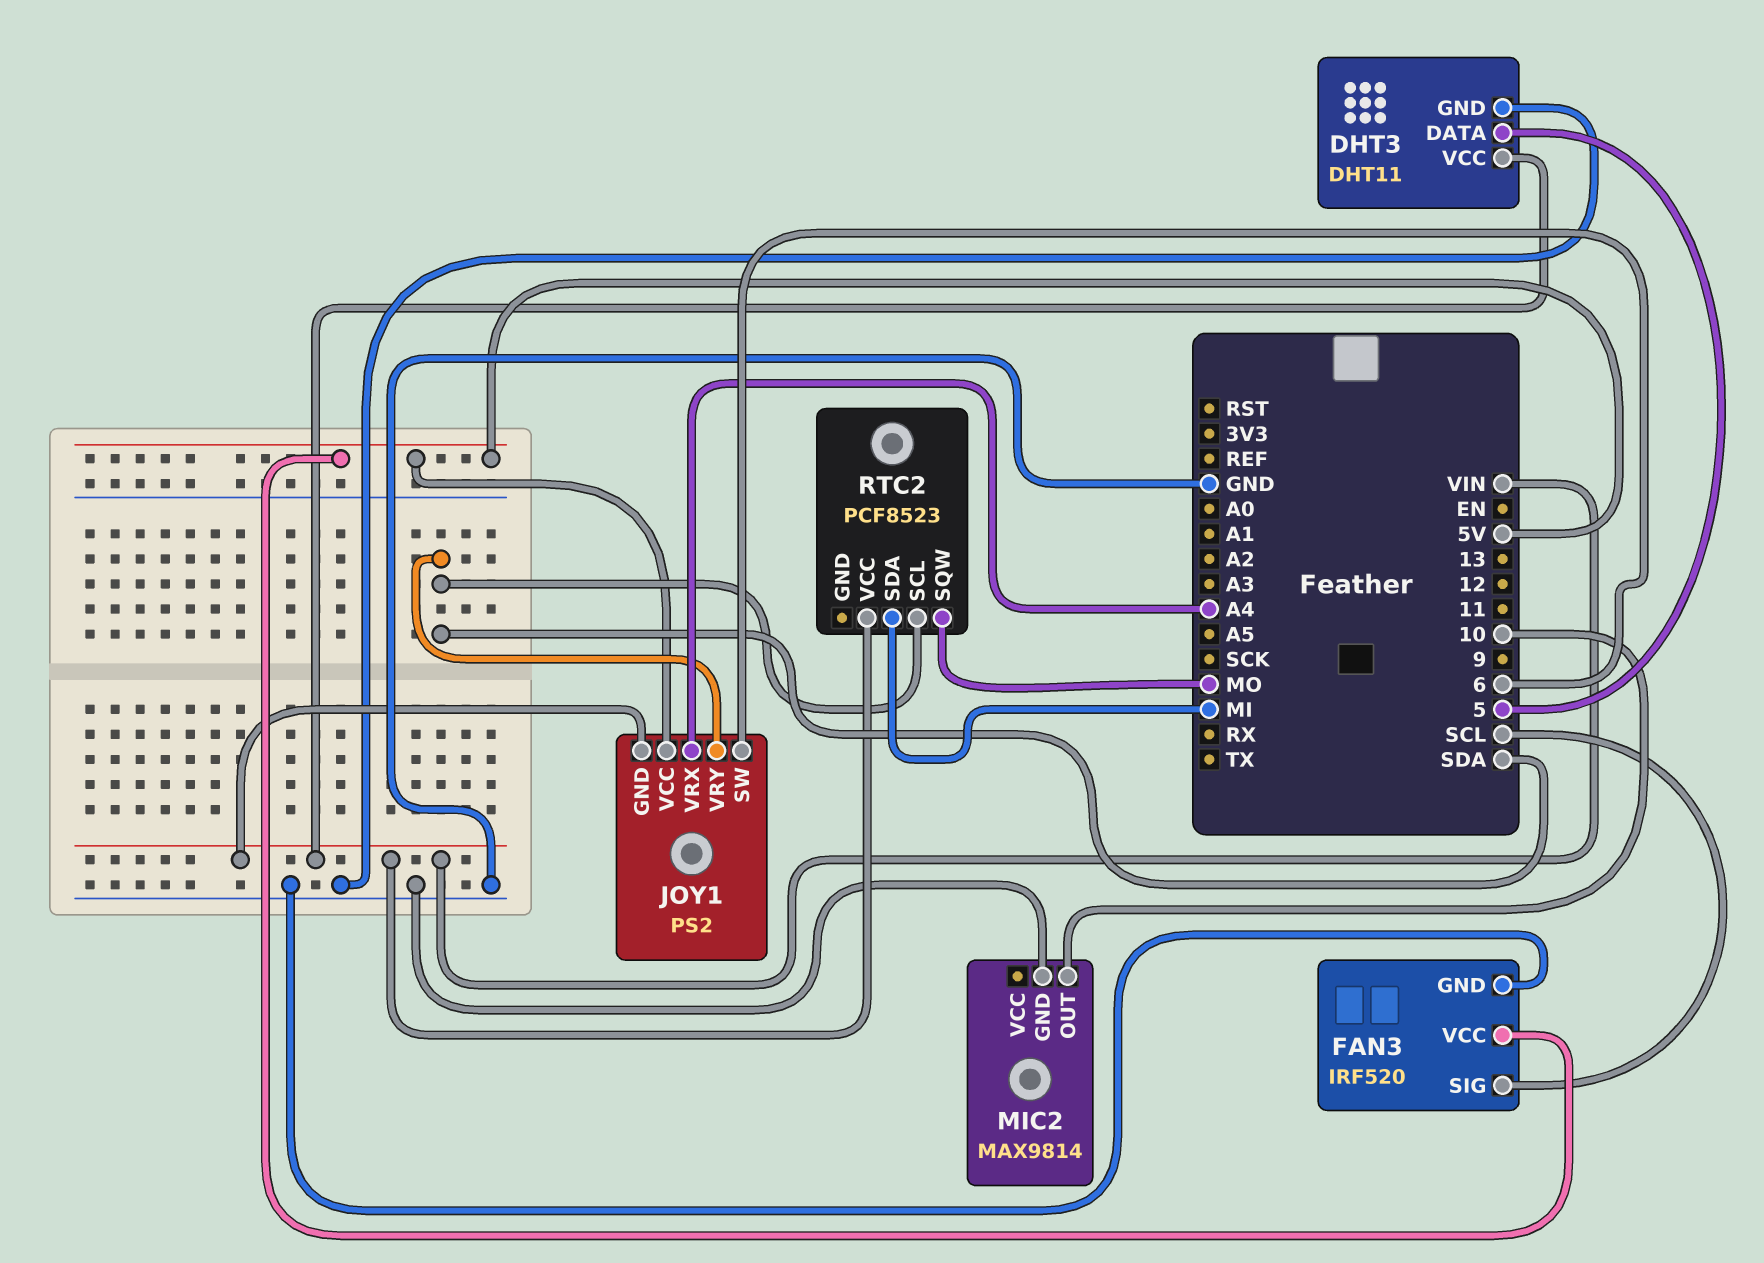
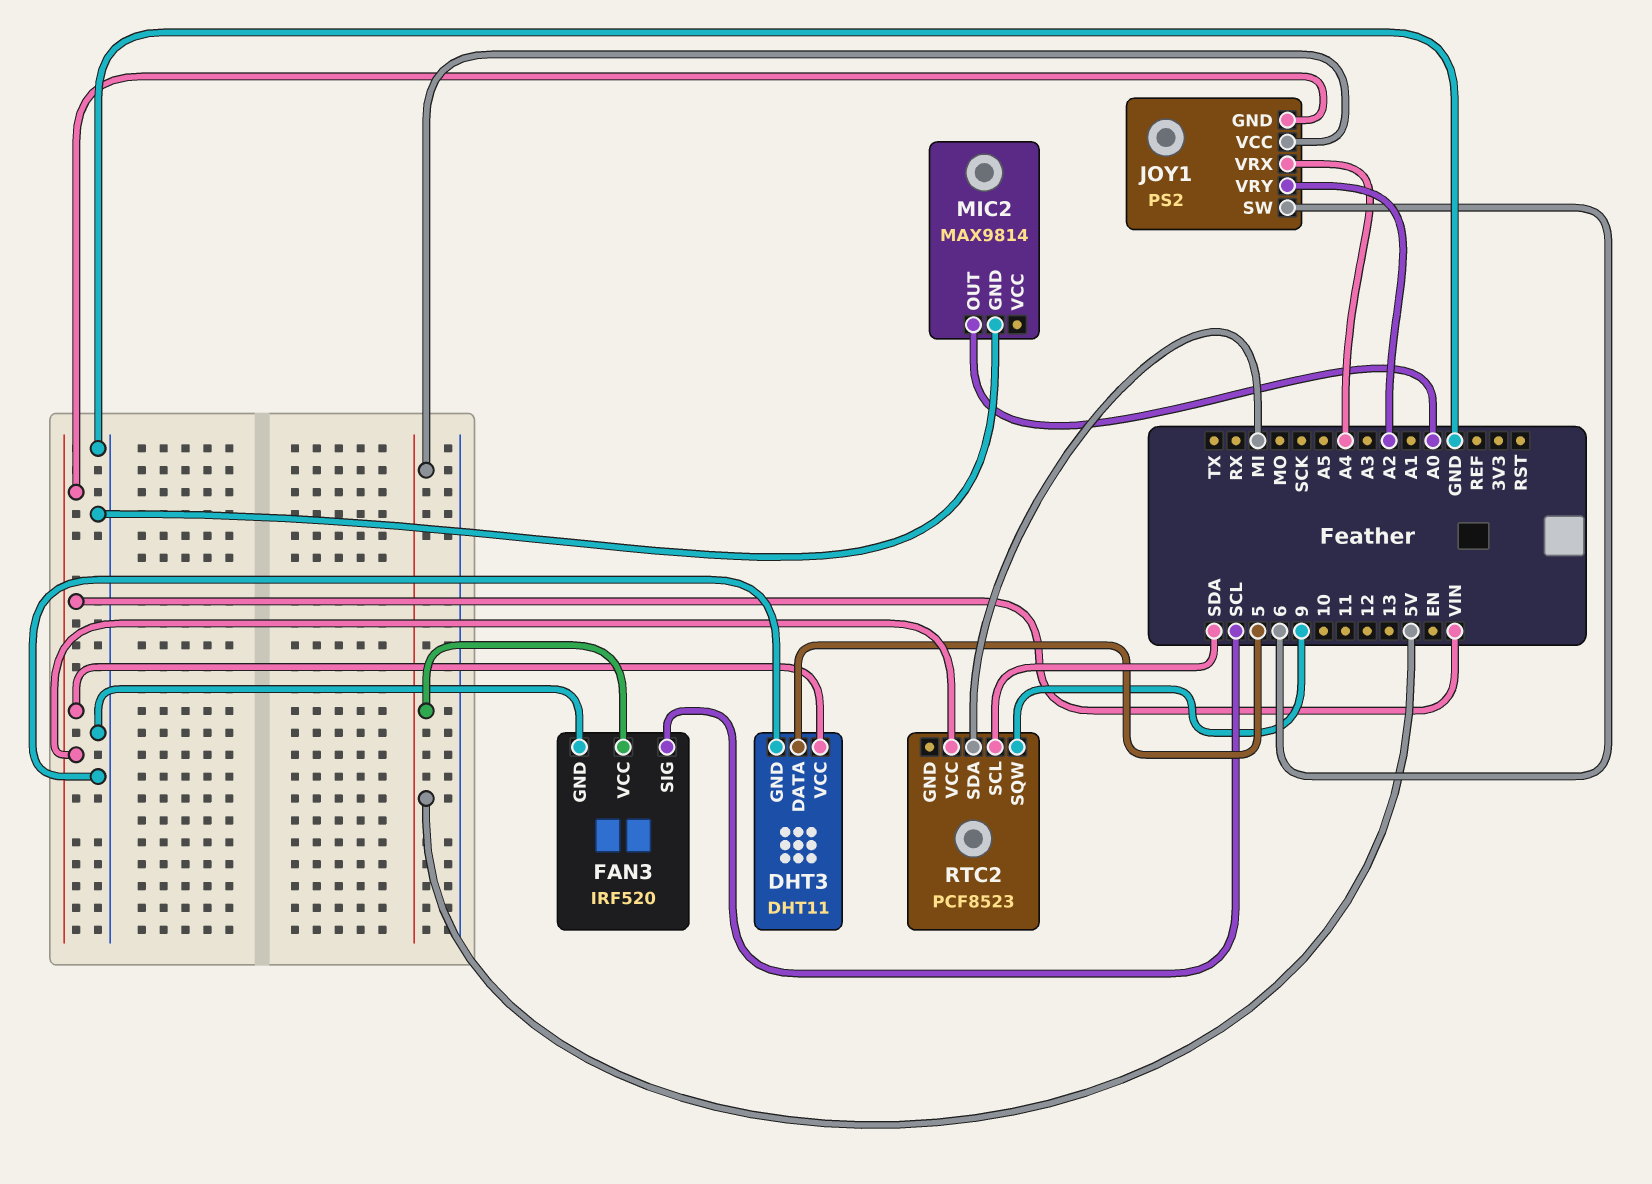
JOY1 pin VRY: SDA -> A2
MIC2 pin OUT: 10 -> A0
RTC2 pin SQW: MO -> 9

